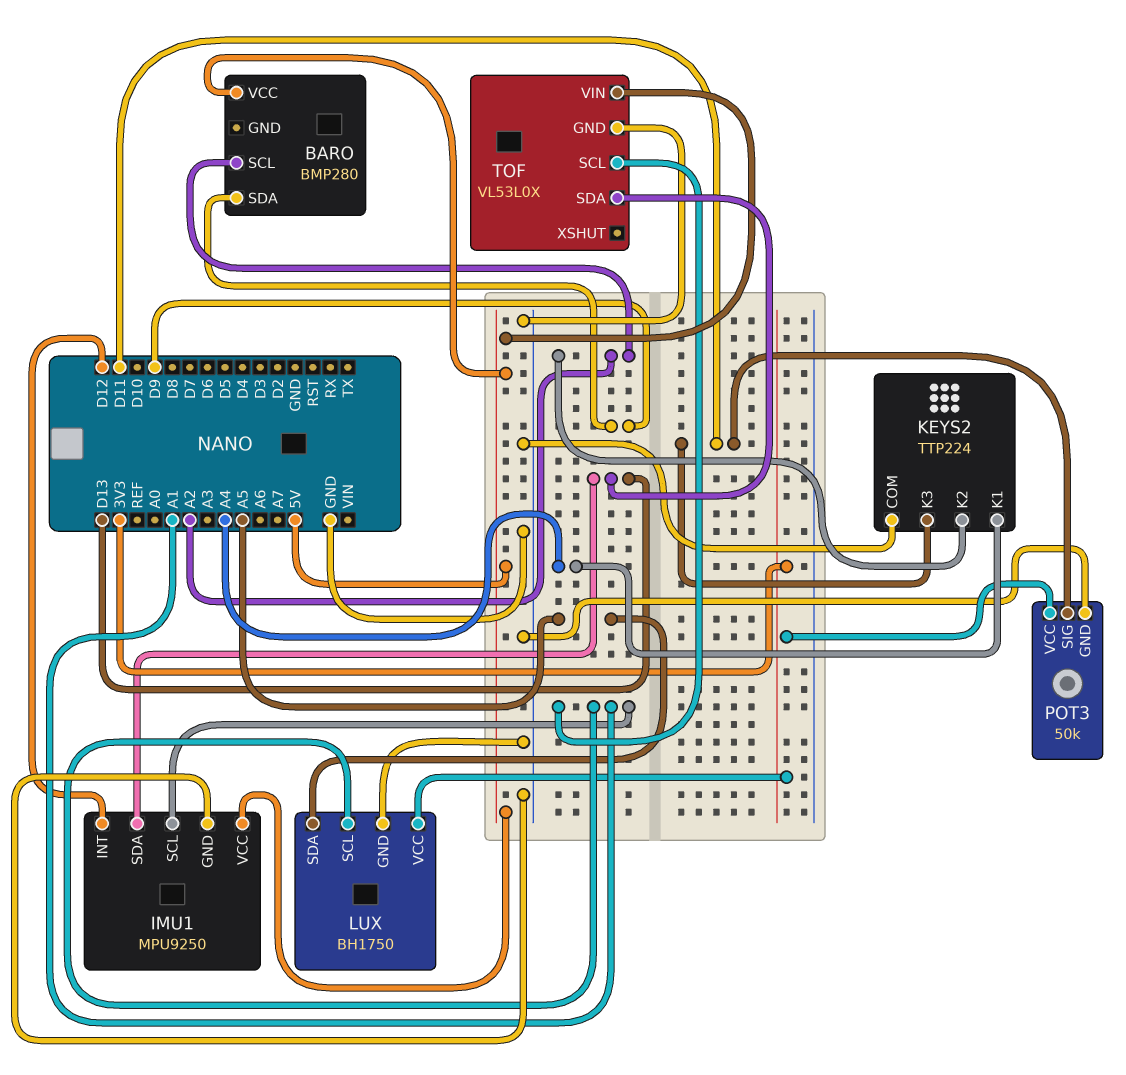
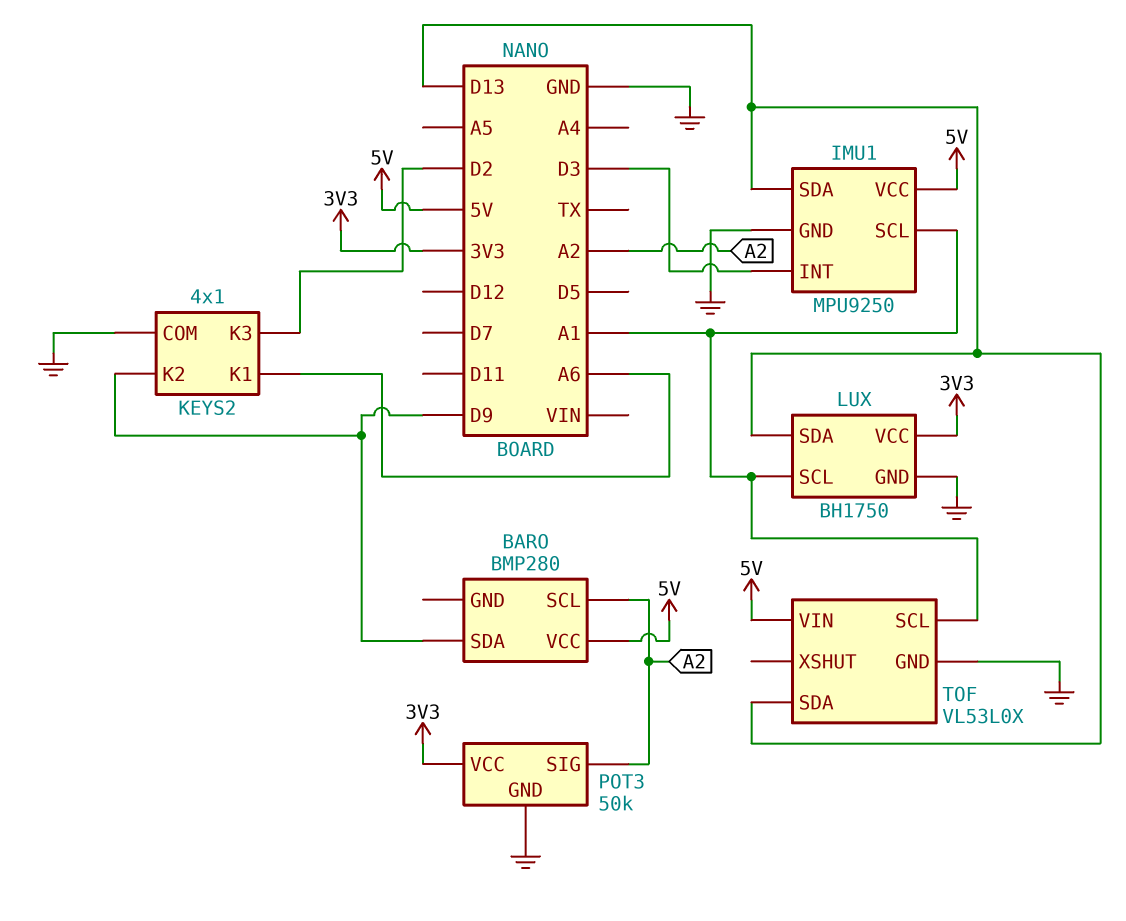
IMU1 pin INT: D12 -> D3
KEYS2: TTP224 -> 4x1
KEYS2 pin K1: A4 -> A6
KEYS2 pin K2: A2 -> D9
KEYS2 pin K3: D11 -> D2
LUX pin SDA: A5 -> D13
POT3 pin SIG: D11 -> A2

